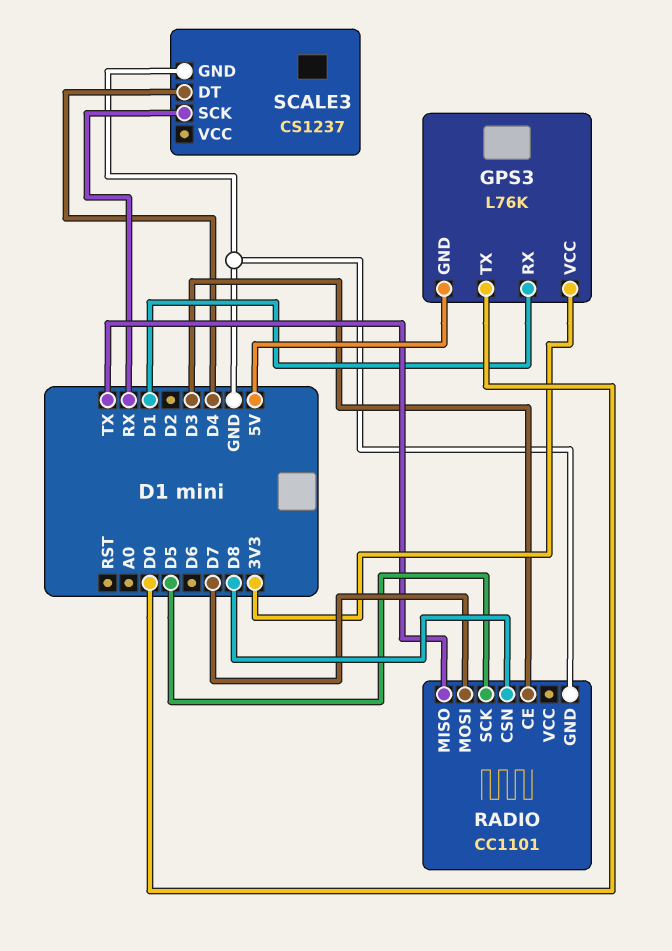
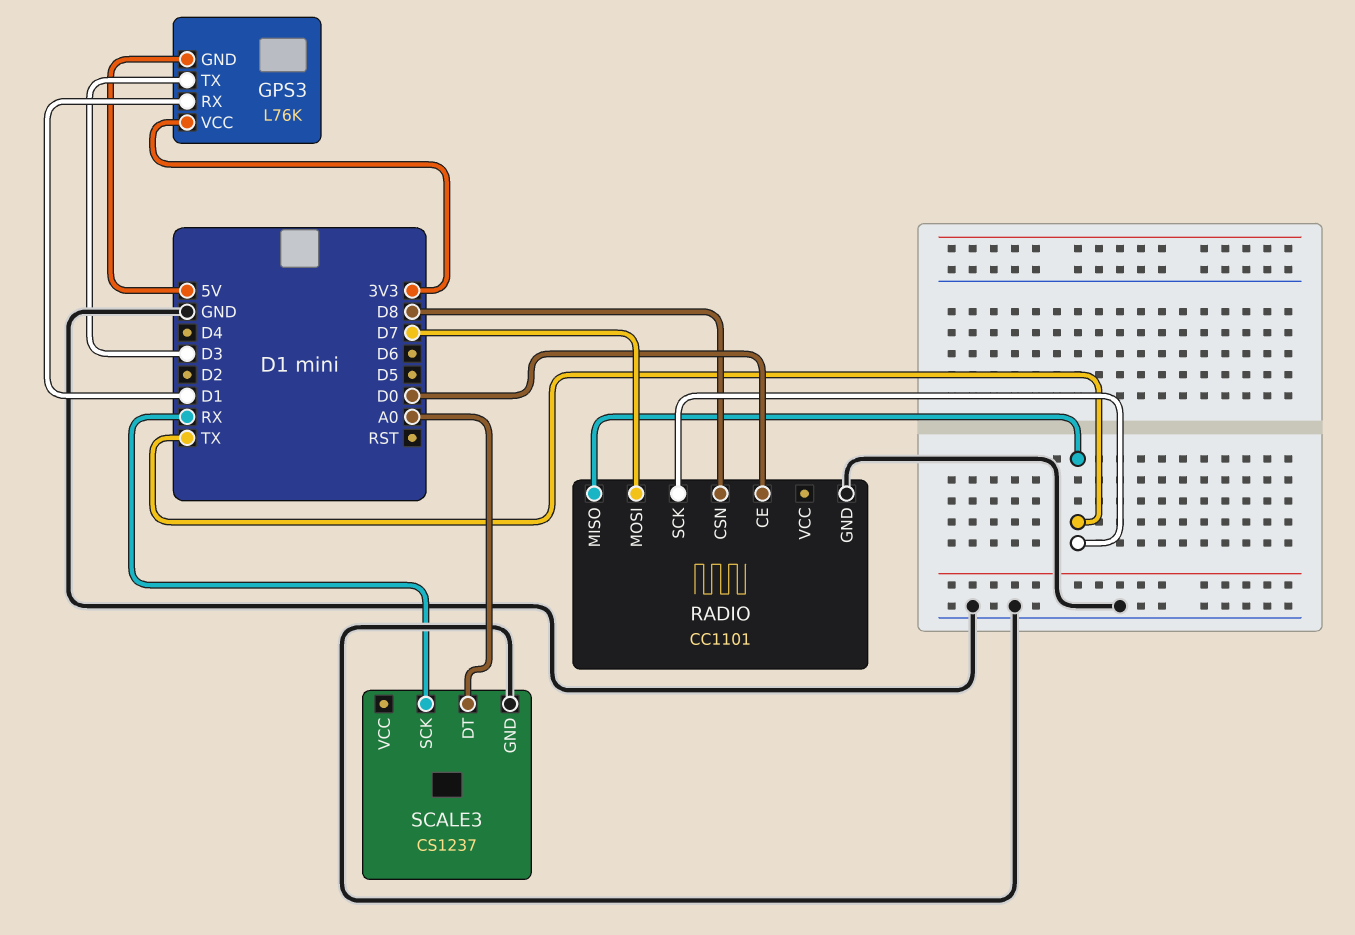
GPS3 pin TX: D0 -> D3
RADIO pin CE: D3 -> D0
RADIO pin SCK: D5 -> TX
SCALE3 pin DT: D4 -> A0

